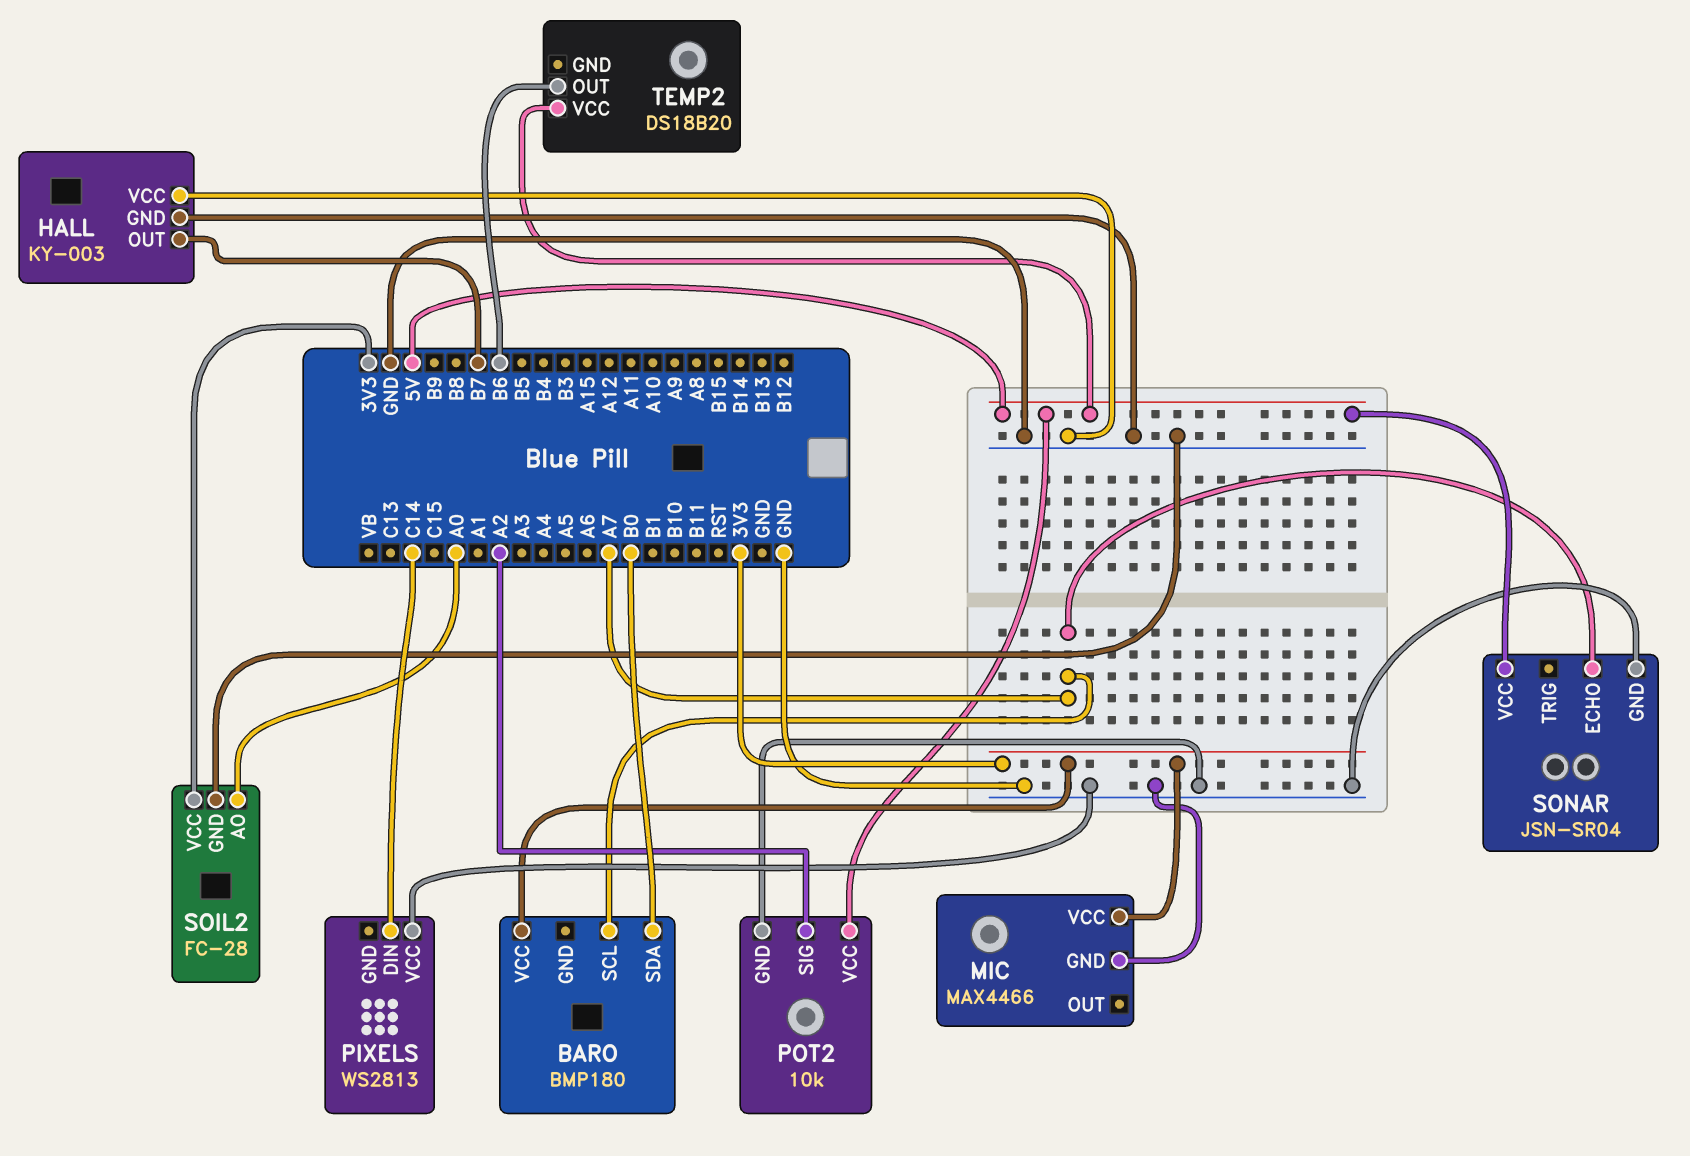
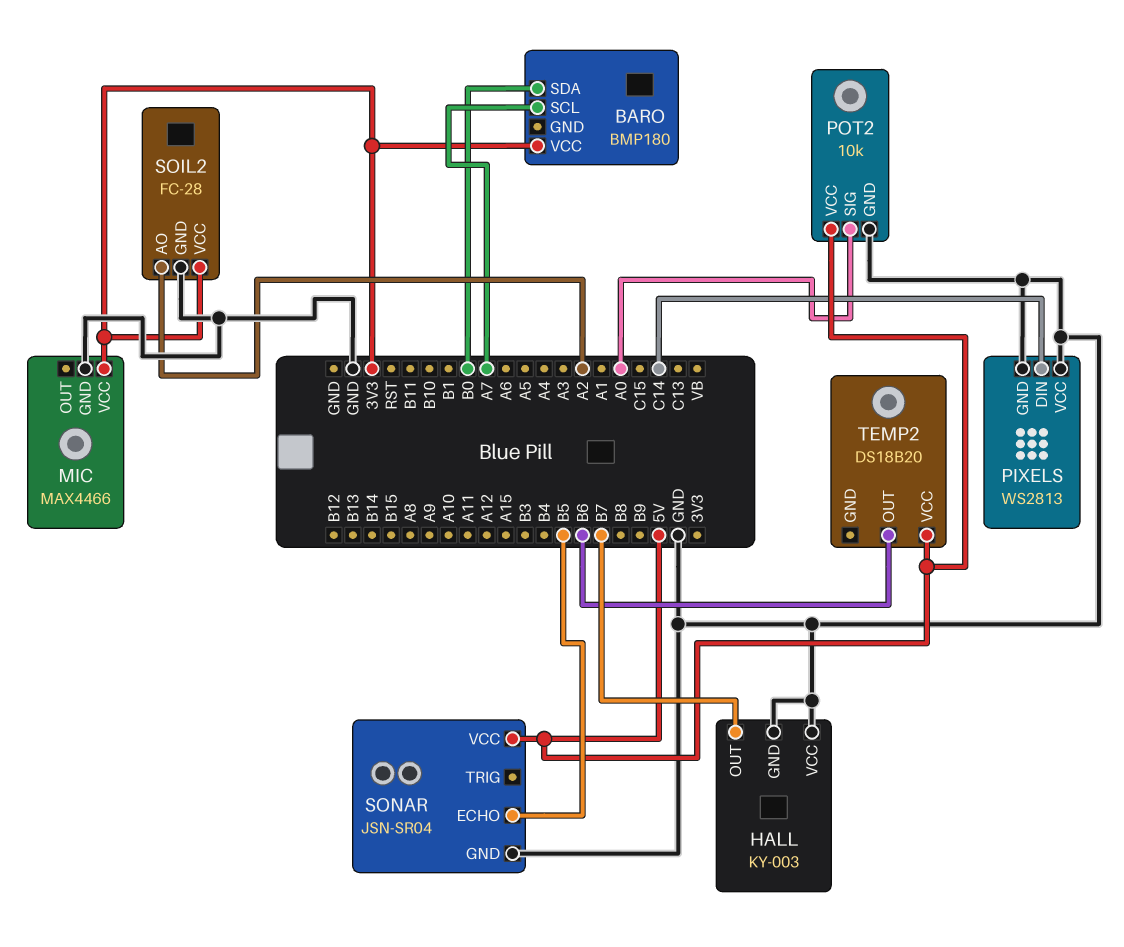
PIXELS pin GND: none -> GND
POT2 pin SIG: A2 -> A0
SOIL2 pin AO: A0 -> A2
SONAR pin ECHO: A7 -> B5

